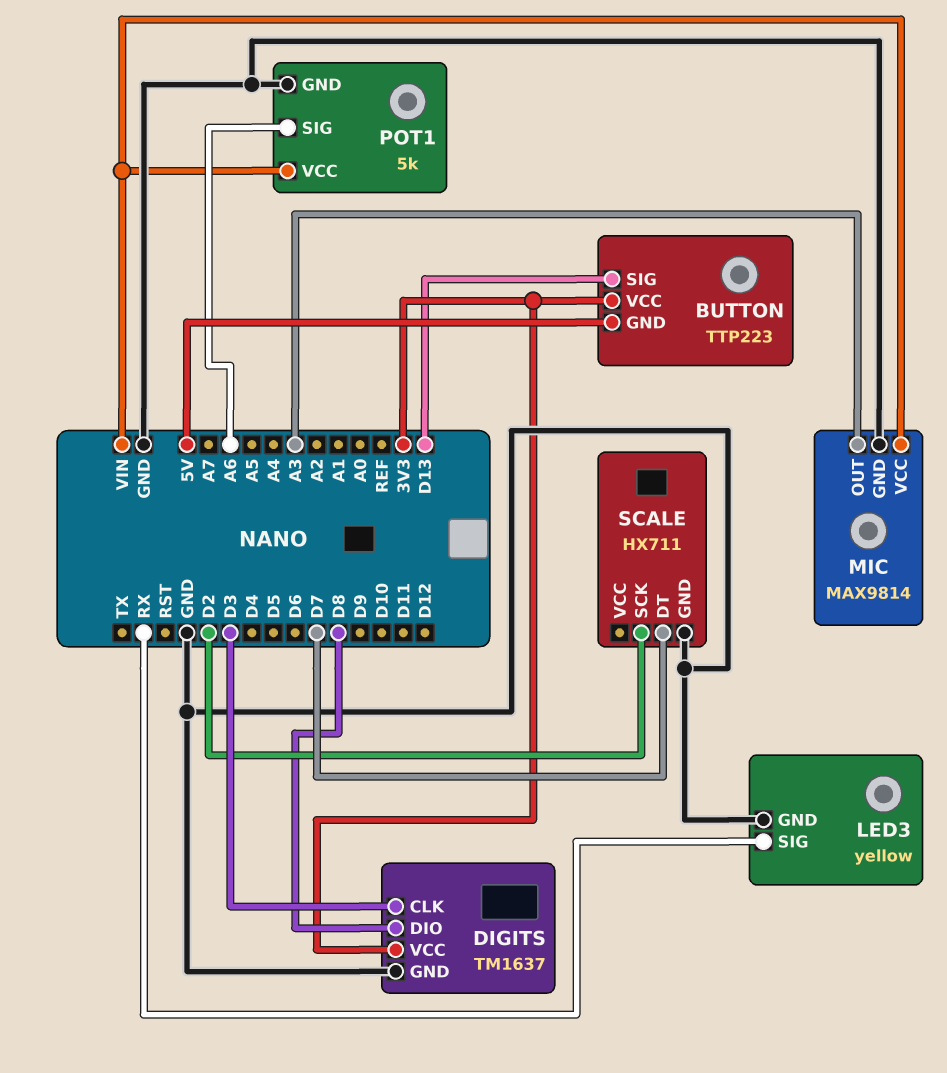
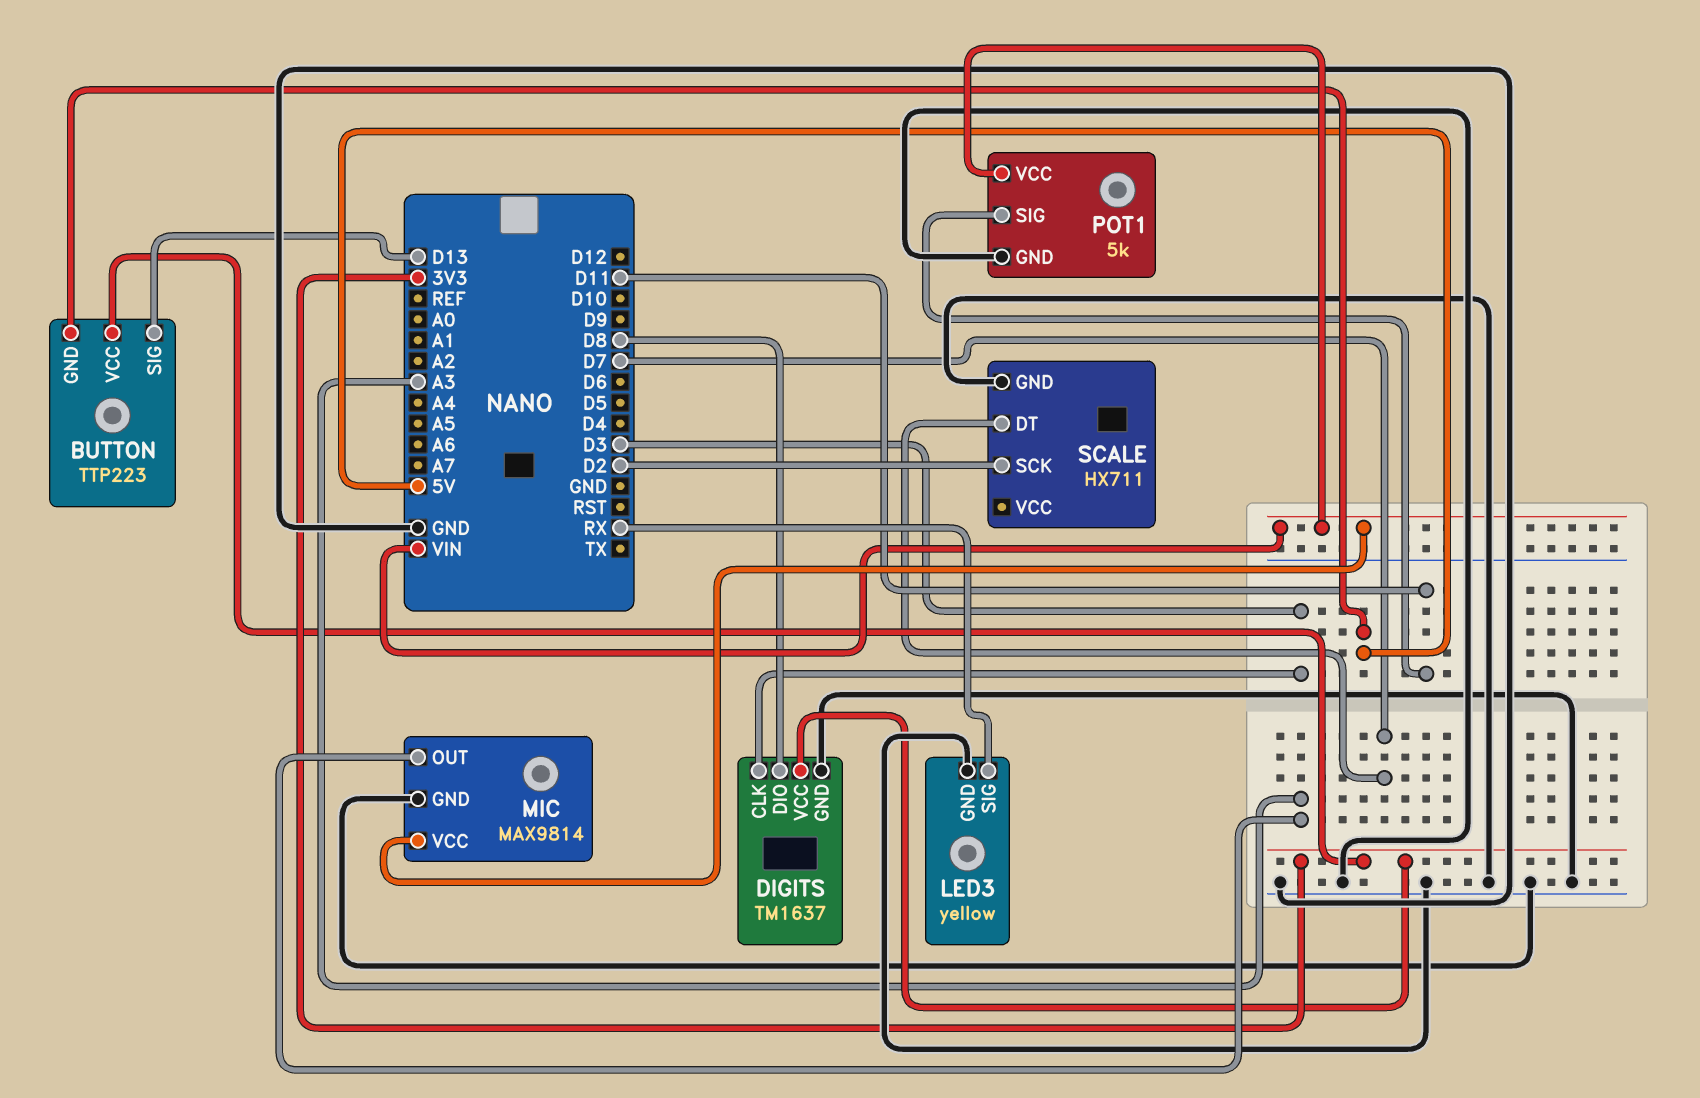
POT1 pin SIG: A6 -> D11

